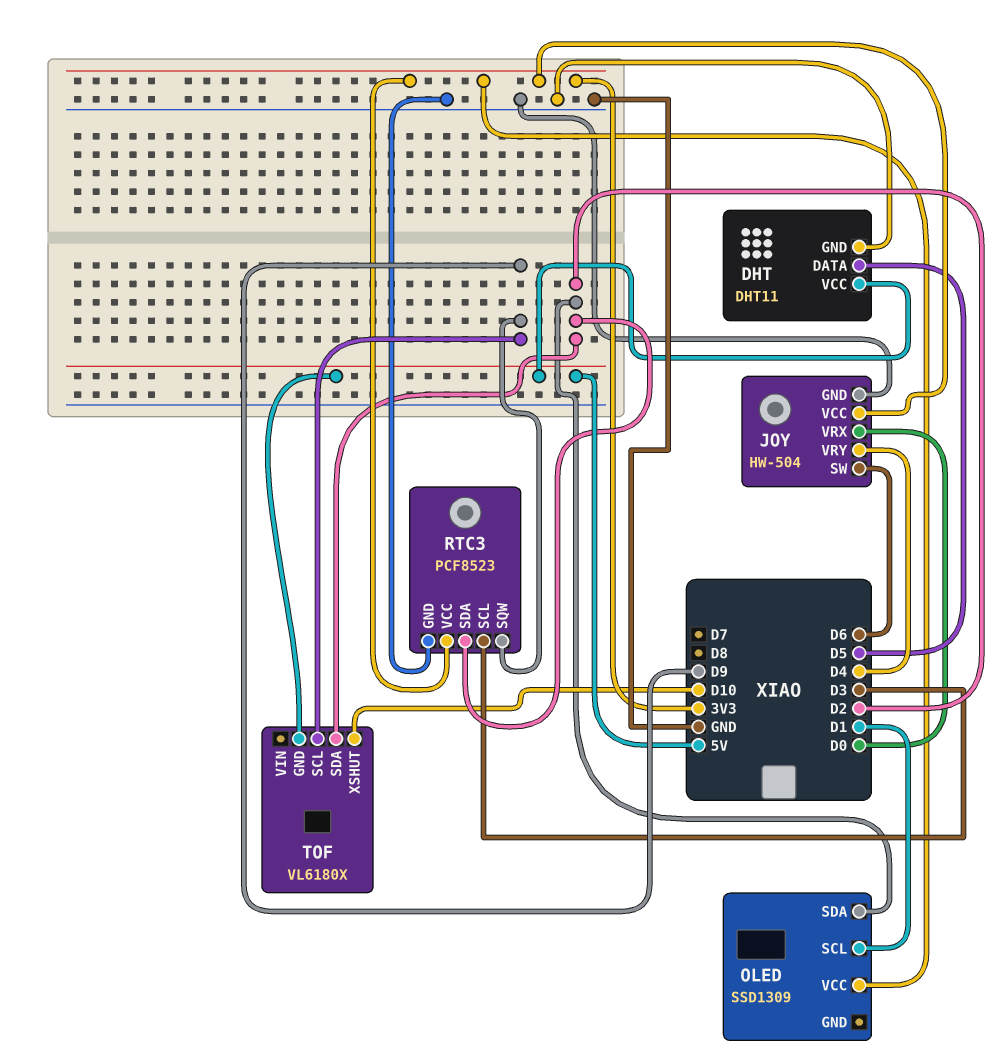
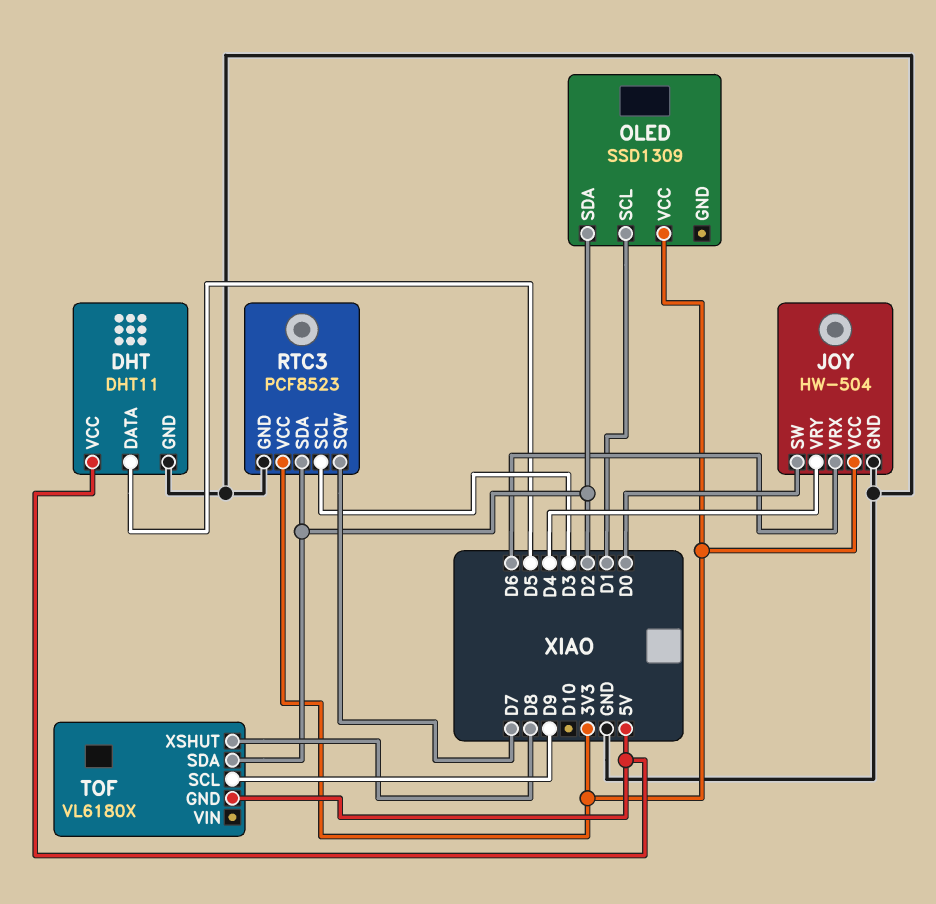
JOY pin SW: D6 -> D0
JOY pin VRX: D0 -> D6
RTC3 pin SQW: D9 -> D7
TOF pin XSHUT: D10 -> D8

